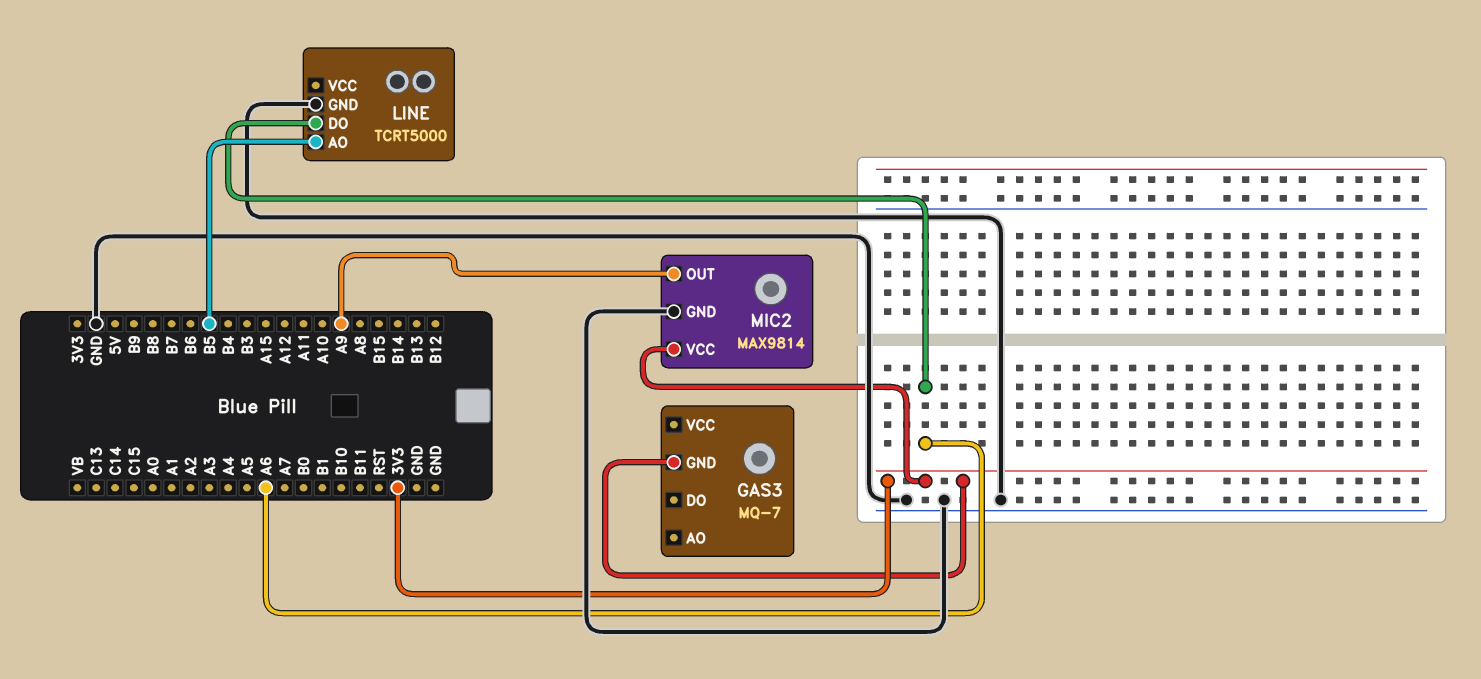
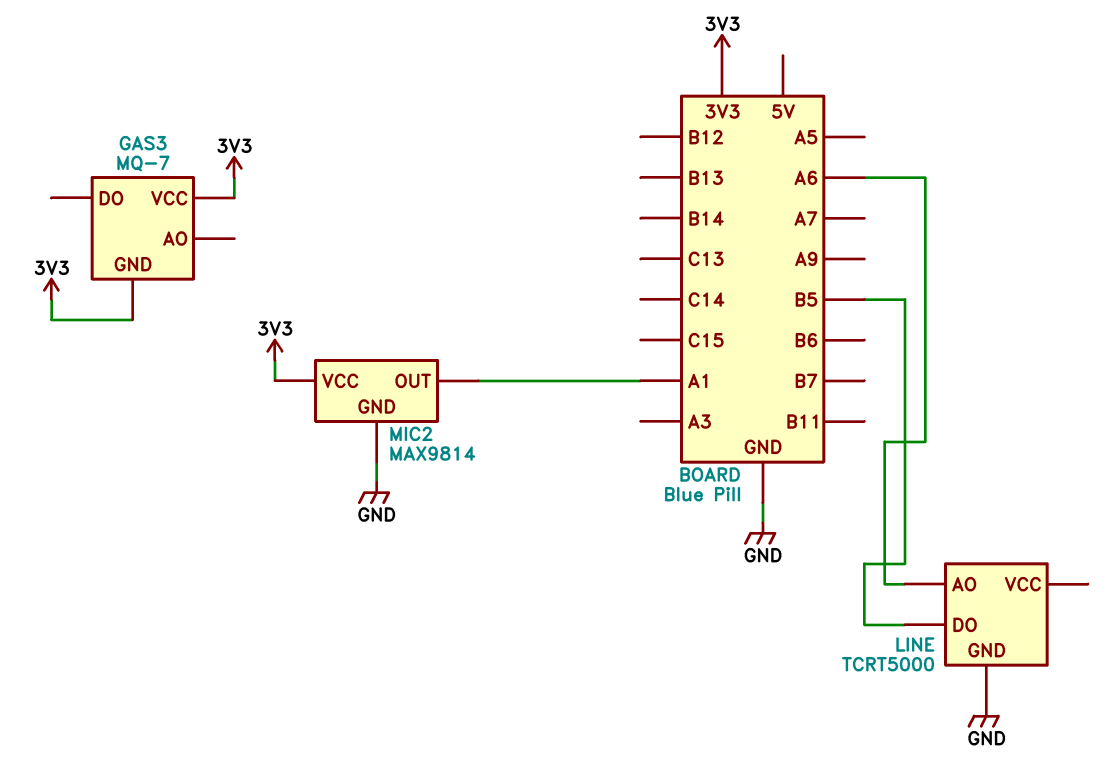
GAS3 pin VCC: none -> 3V3
LINE pin AO: B5 -> A6
LINE pin DO: A6 -> B5
MIC2 pin OUT: A9 -> A1

